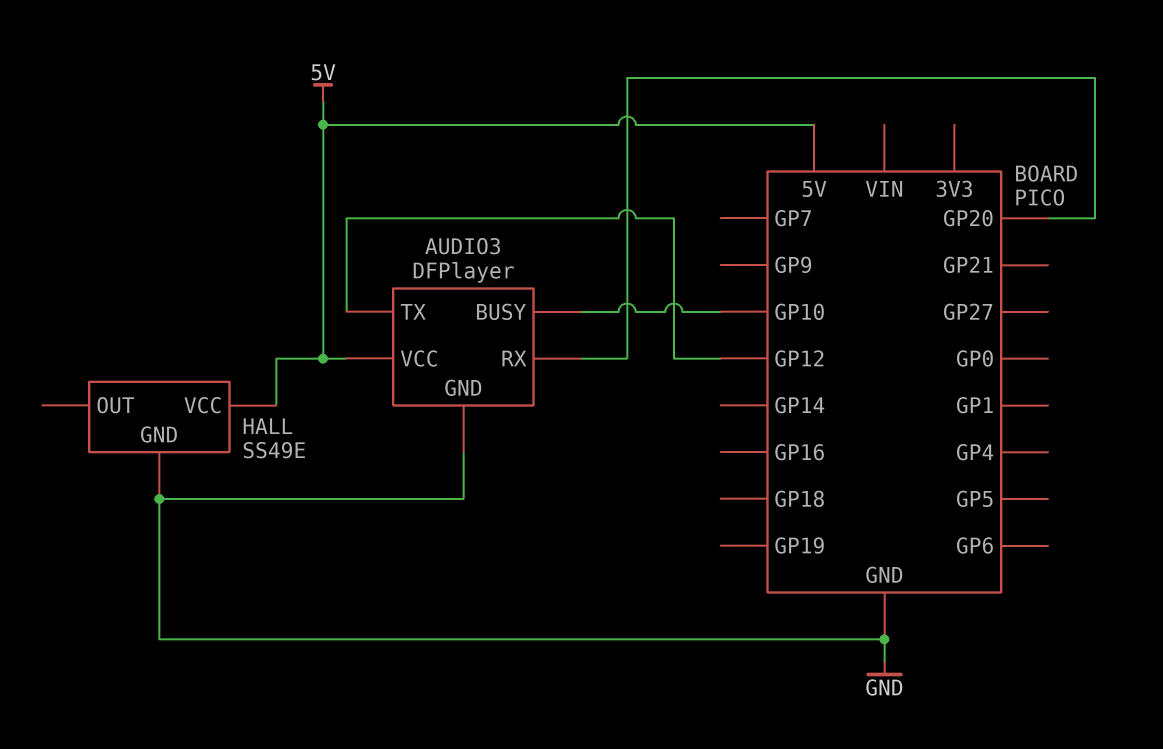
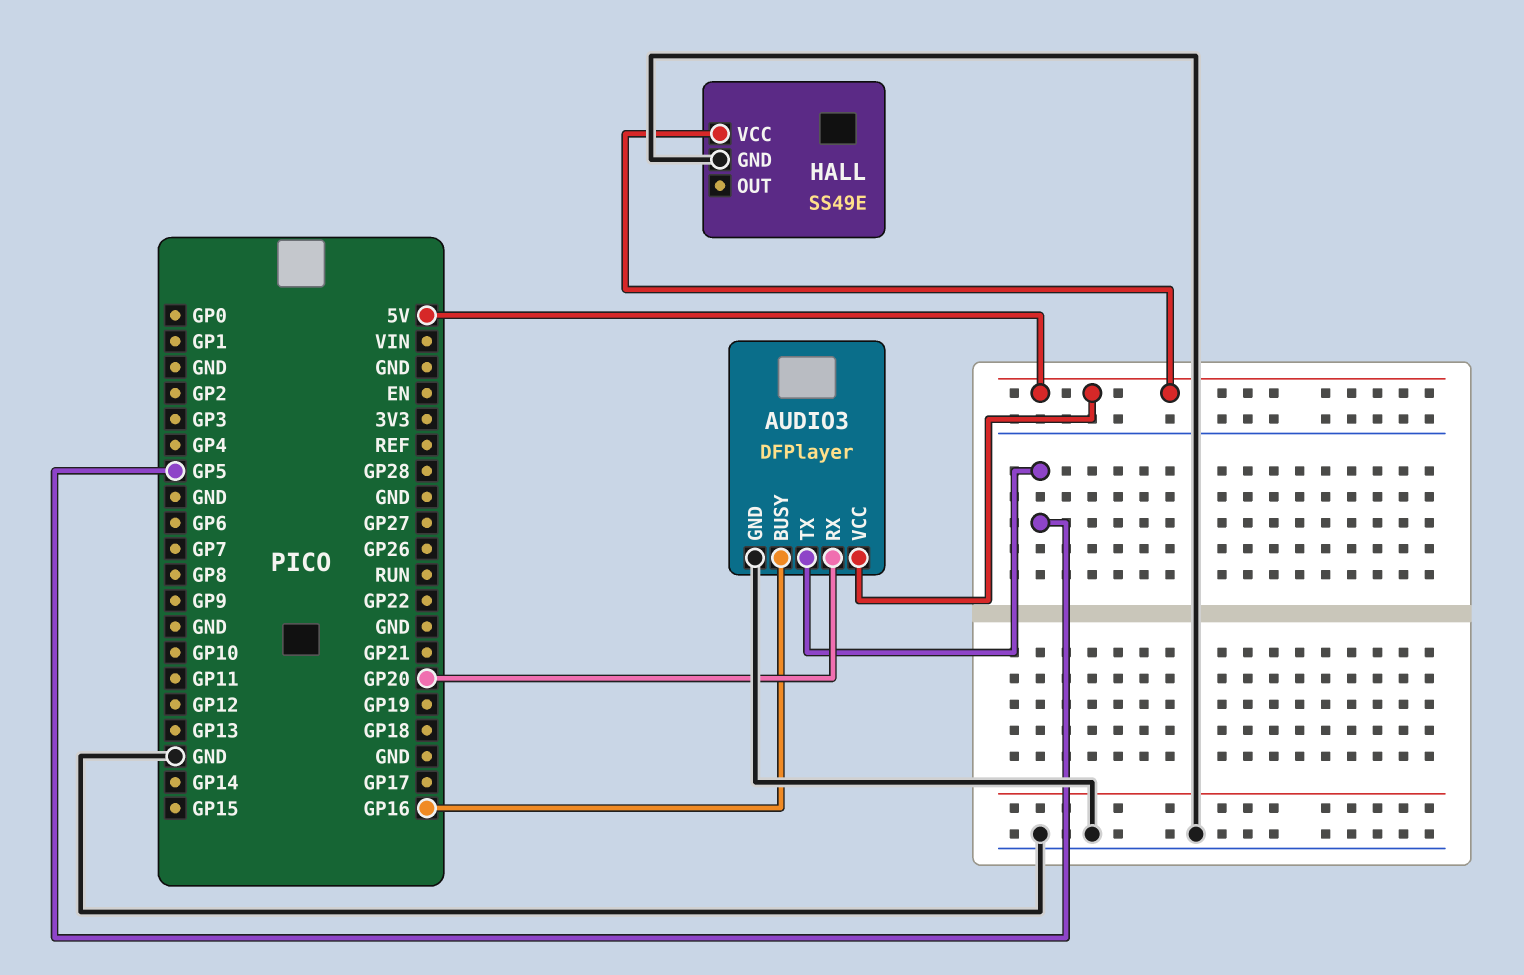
AUDIO3 pin BUSY: GP10 -> GP16
AUDIO3 pin TX: GP12 -> GP5

